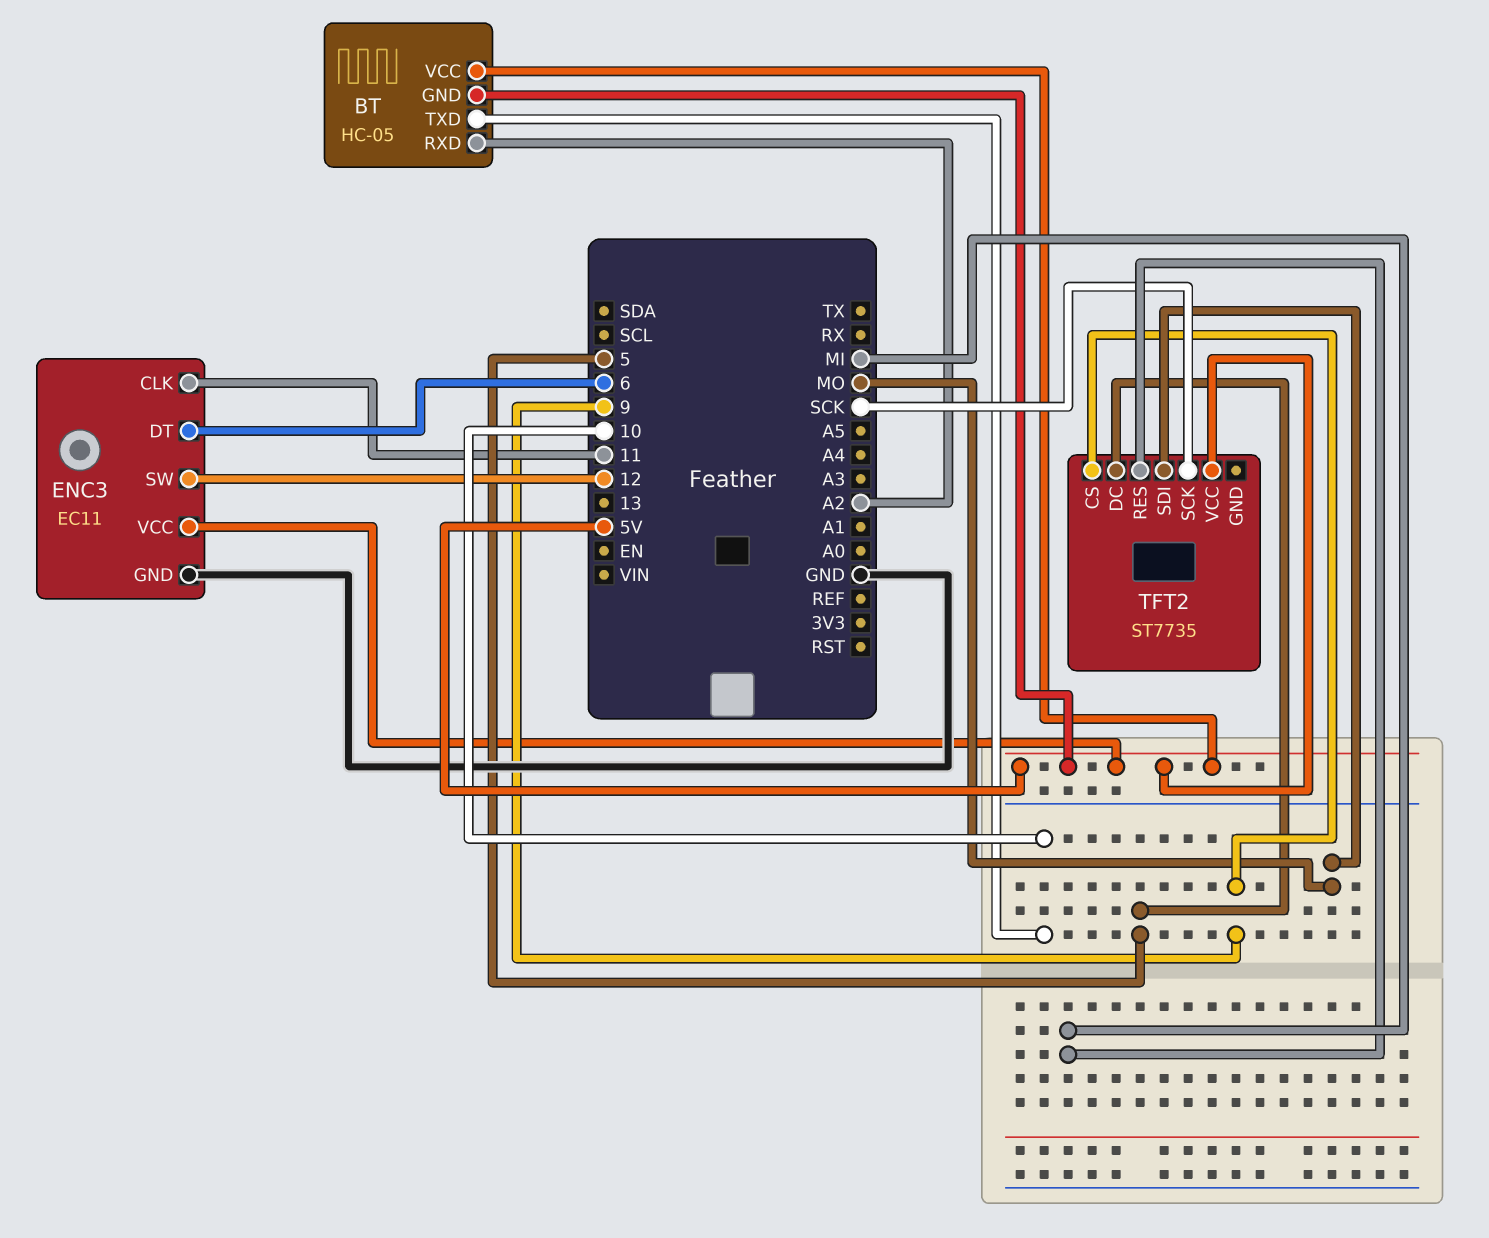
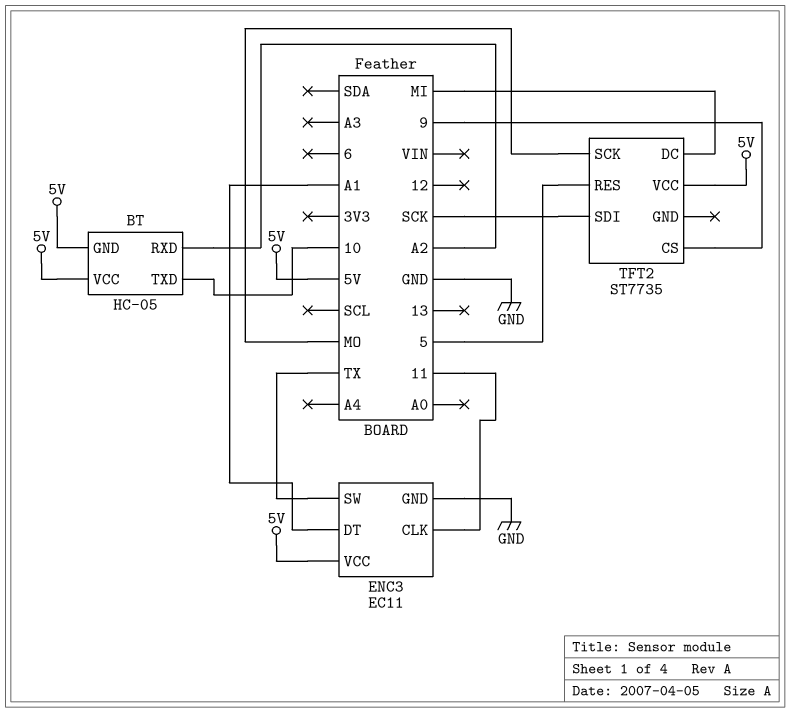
ENC3 pin DT: 6 -> A1
ENC3 pin SW: 12 -> TX
TFT2 pin DC: 5 -> MI
TFT2 pin RES: MI -> 5
TFT2 pin SCK: SCK -> MO
TFT2 pin SDI: MO -> SCK

